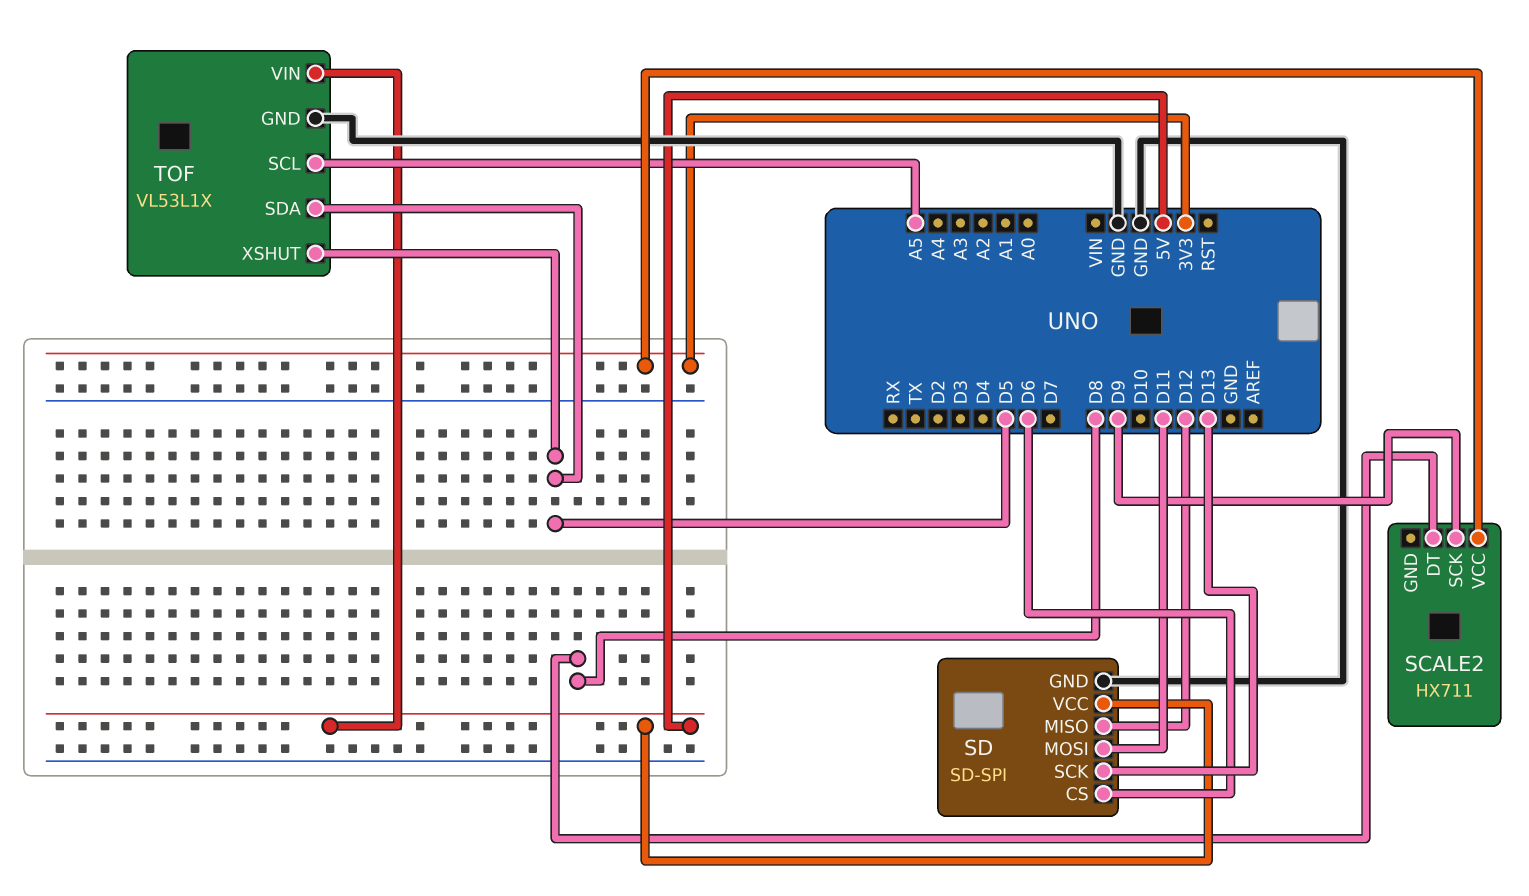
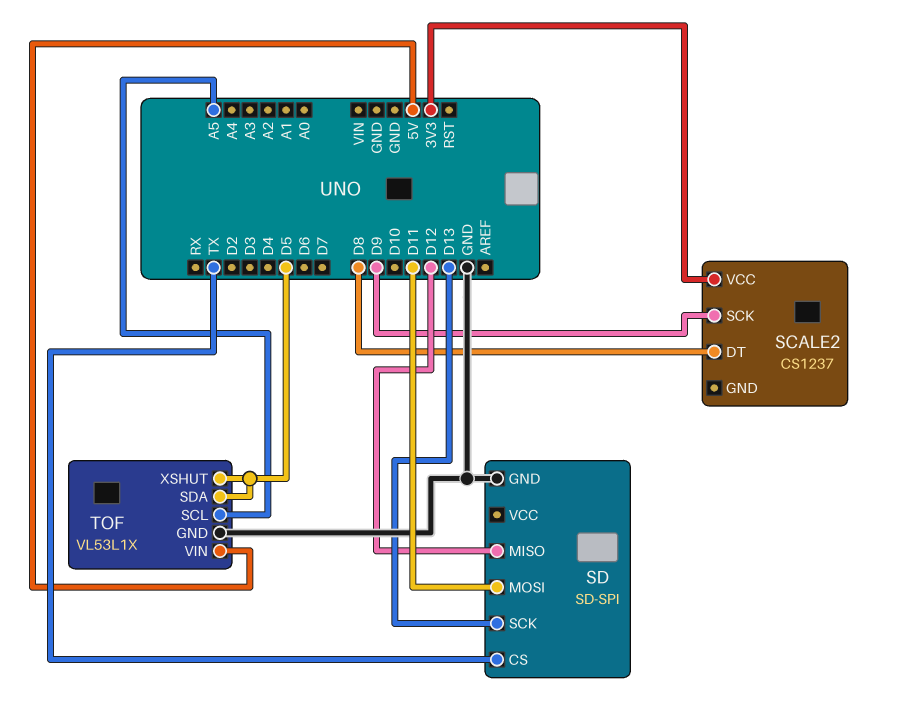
SCALE2: HX711 -> CS1237
SD pin CS: D6 -> TX
SD pin VCC: 5V -> none

